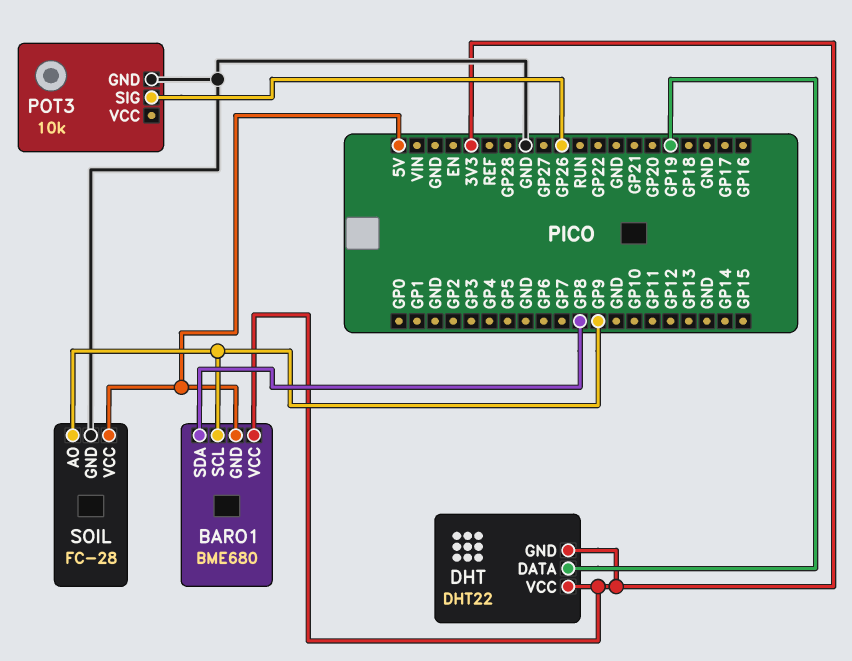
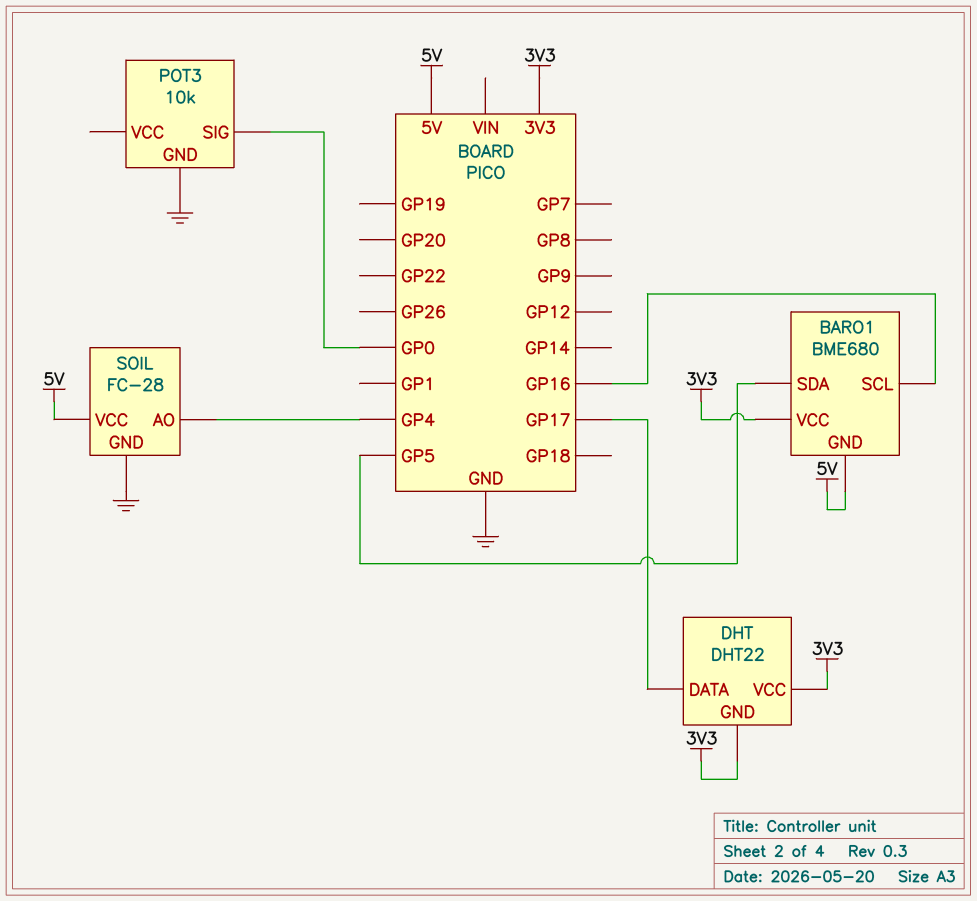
BARO1 pin SCL: GP9 -> GP16
BARO1 pin SDA: GP8 -> GP5
DHT pin DATA: GP19 -> GP17
POT3 pin SIG: GP26 -> GP0
SOIL pin AO: GP9 -> GP4

